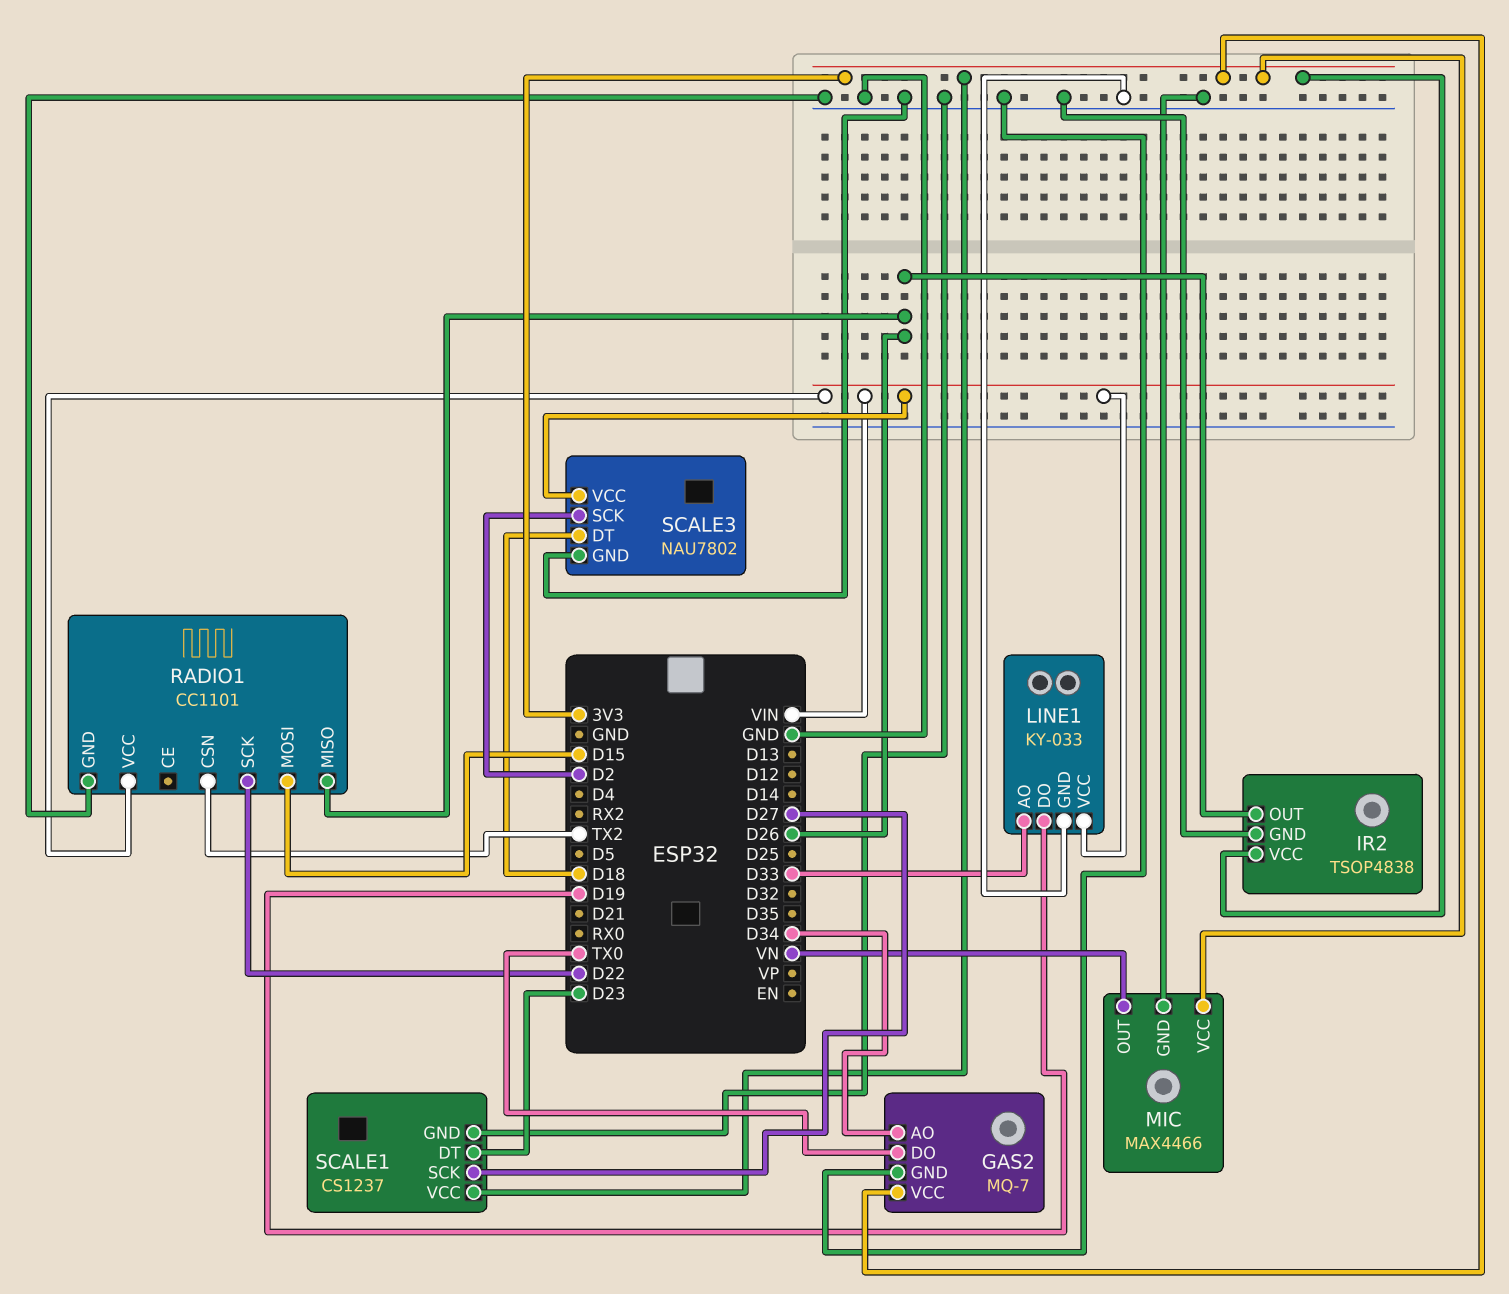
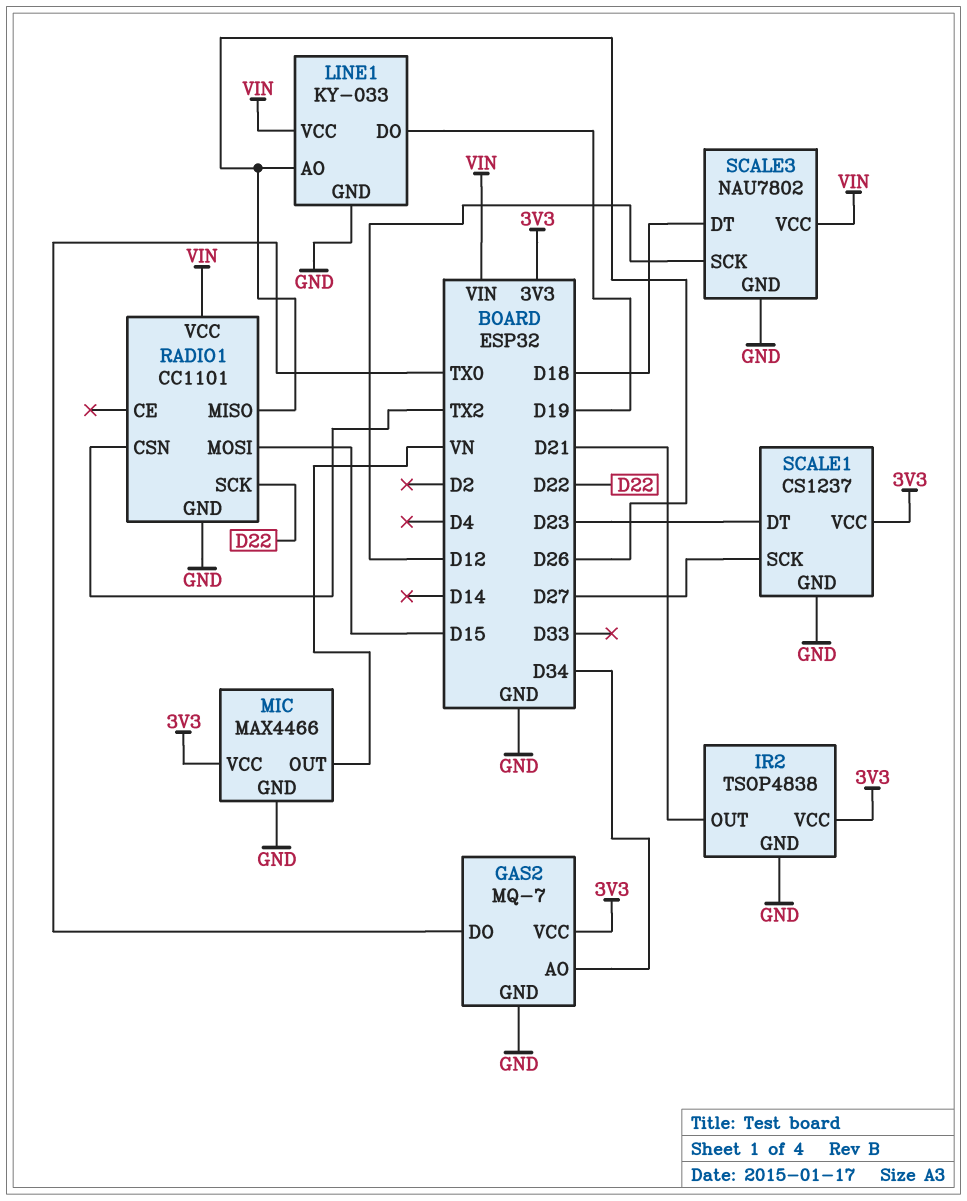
IR2 pin OUT: D26 -> D21
LINE1 pin AO: D33 -> D26
SCALE3 pin SCK: D2 -> D12

